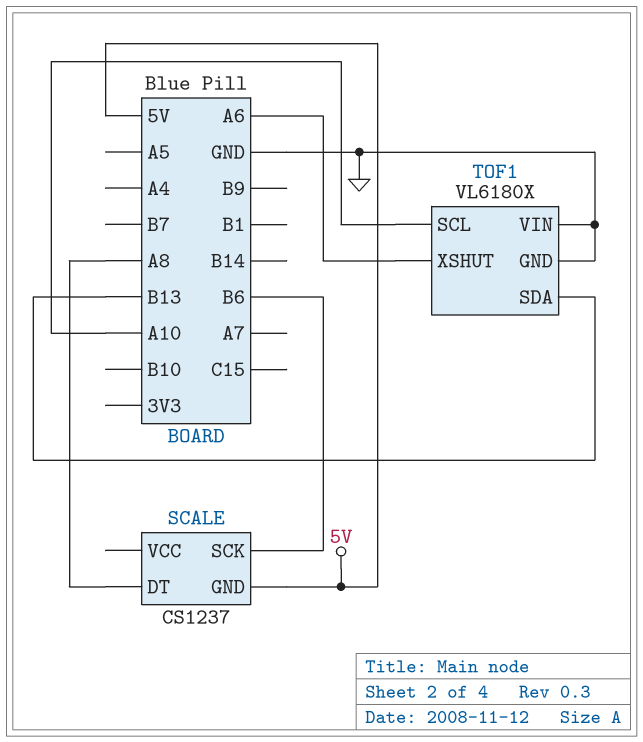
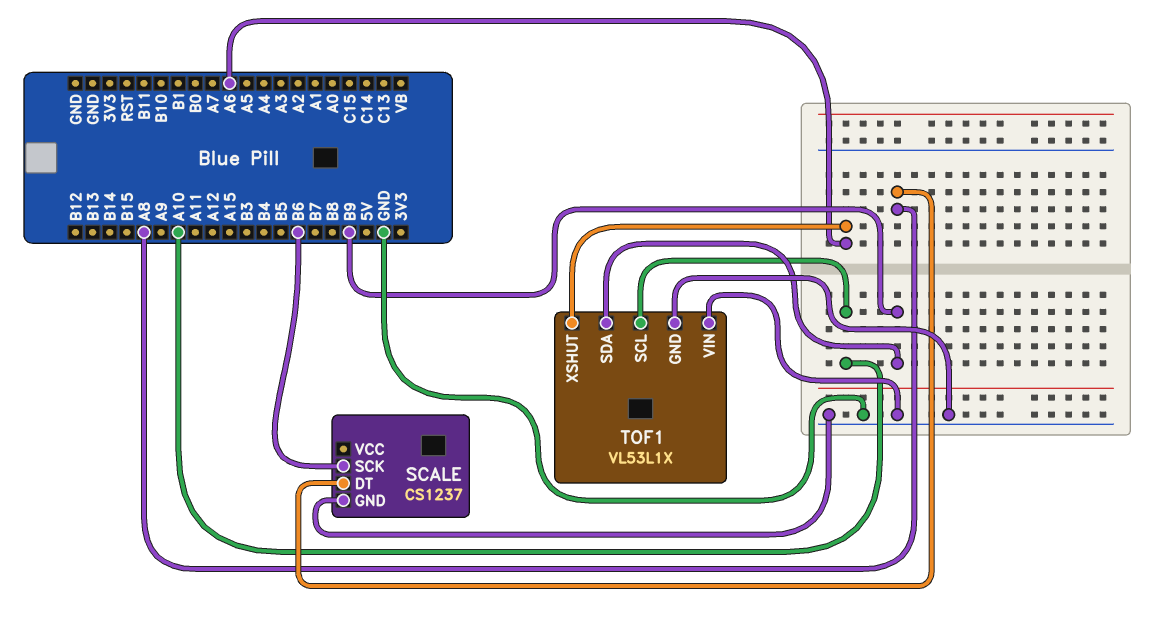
SCALE pin GND: 5V -> GND
TOF1: VL6180X -> VL53L1X
TOF1 pin SDA: B13 -> B9

